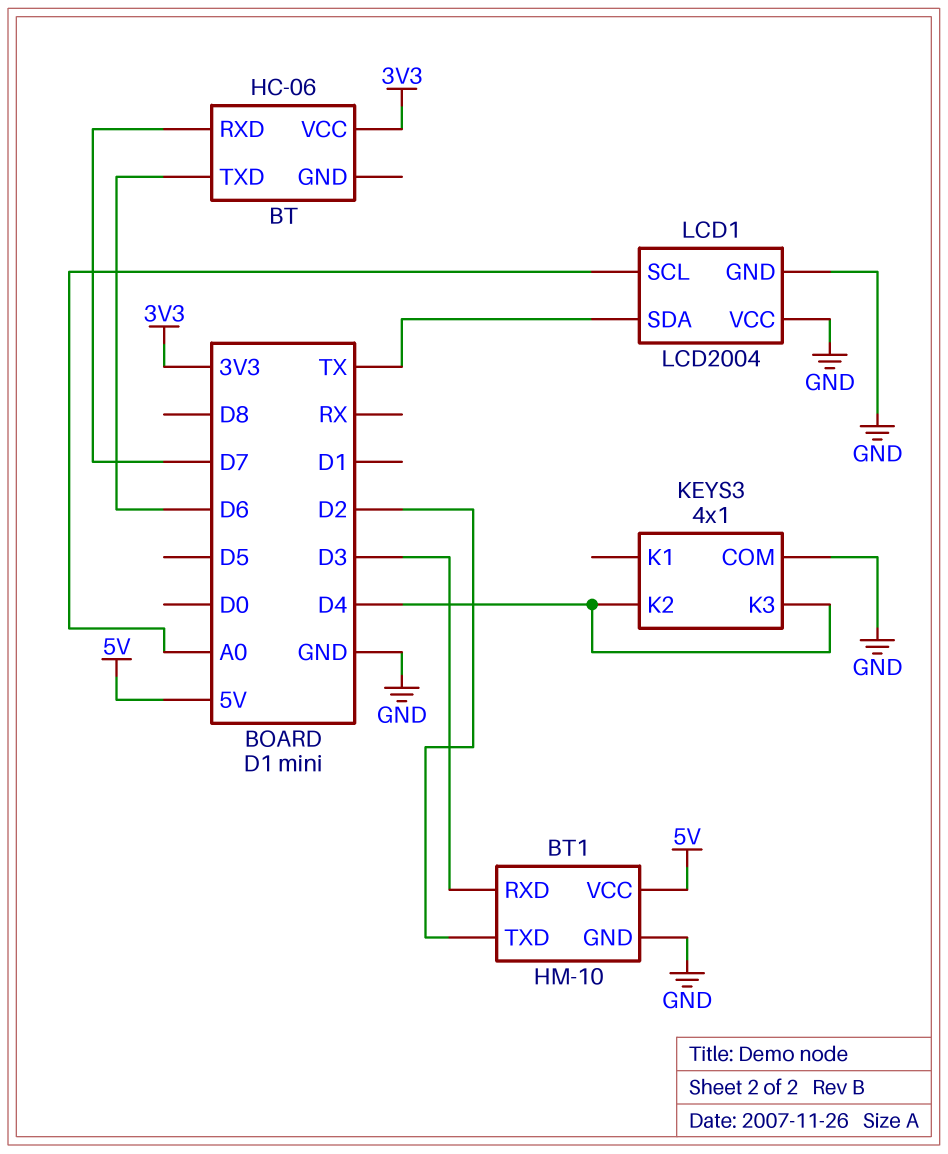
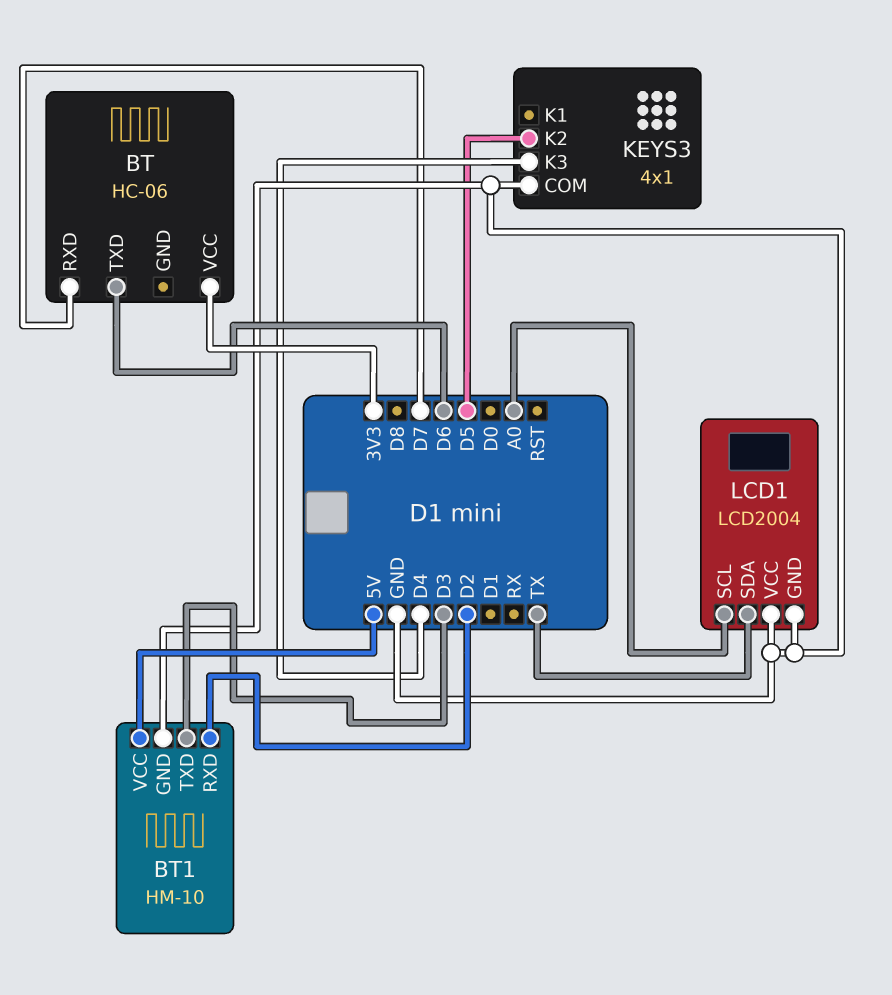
BT1 pin RXD: D3 -> D2
BT1 pin TXD: D2 -> D3
KEYS3 pin K2: D4 -> D5

